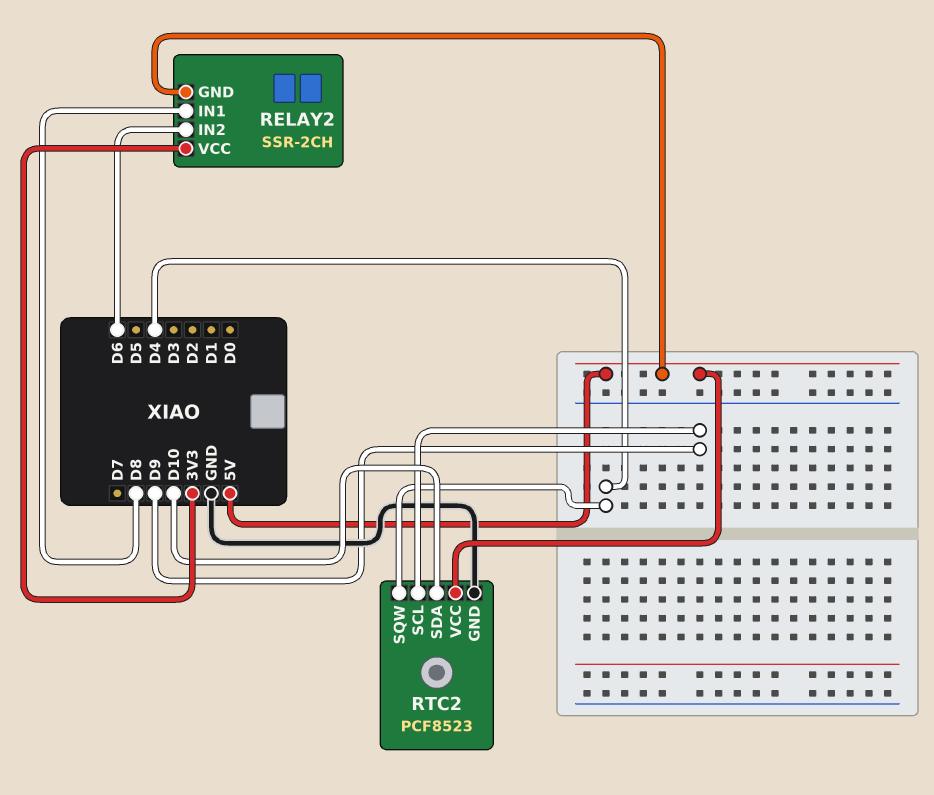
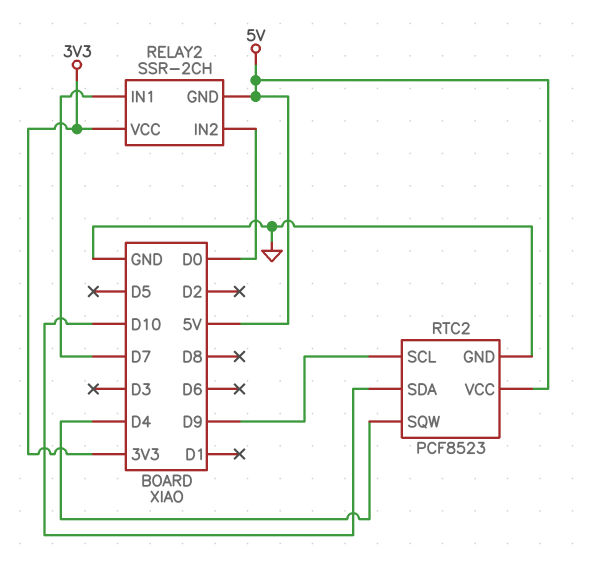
RELAY2 pin IN1: D8 -> D7
RELAY2 pin IN2: D6 -> D0

